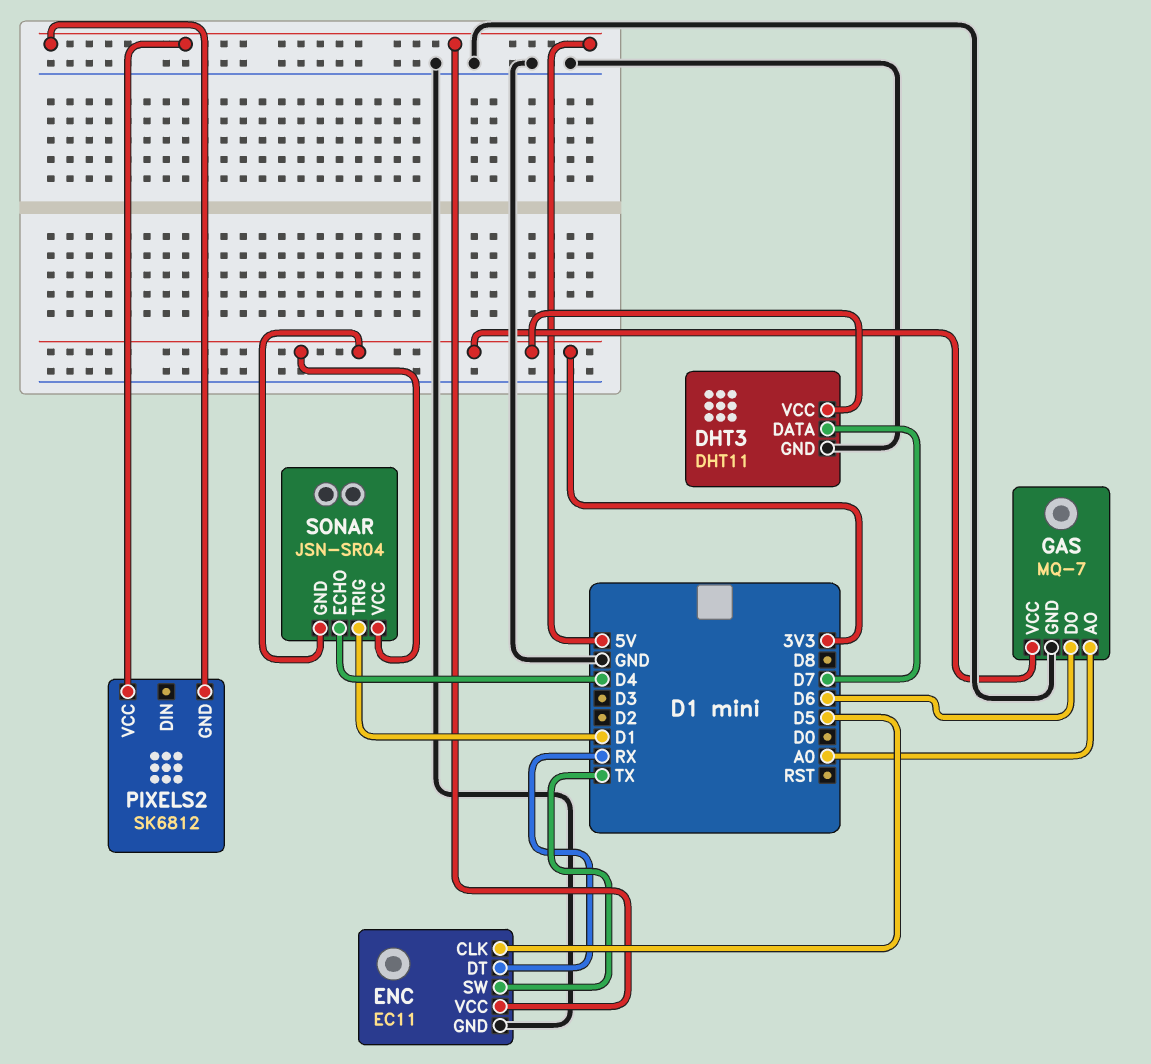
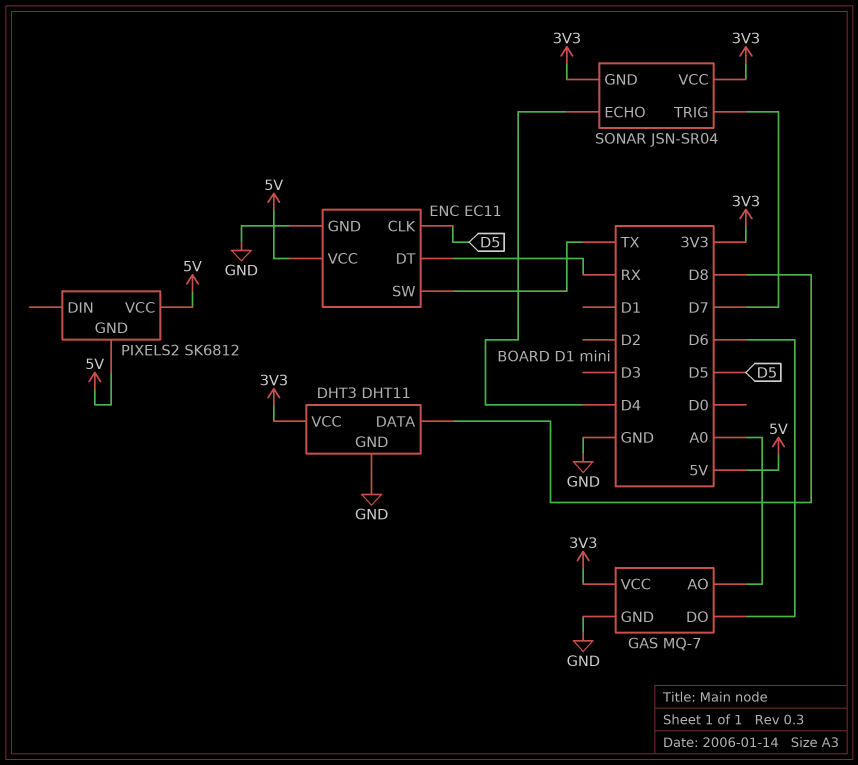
DHT3 pin DATA: D7 -> D8
SONAR pin TRIG: D1 -> D7

